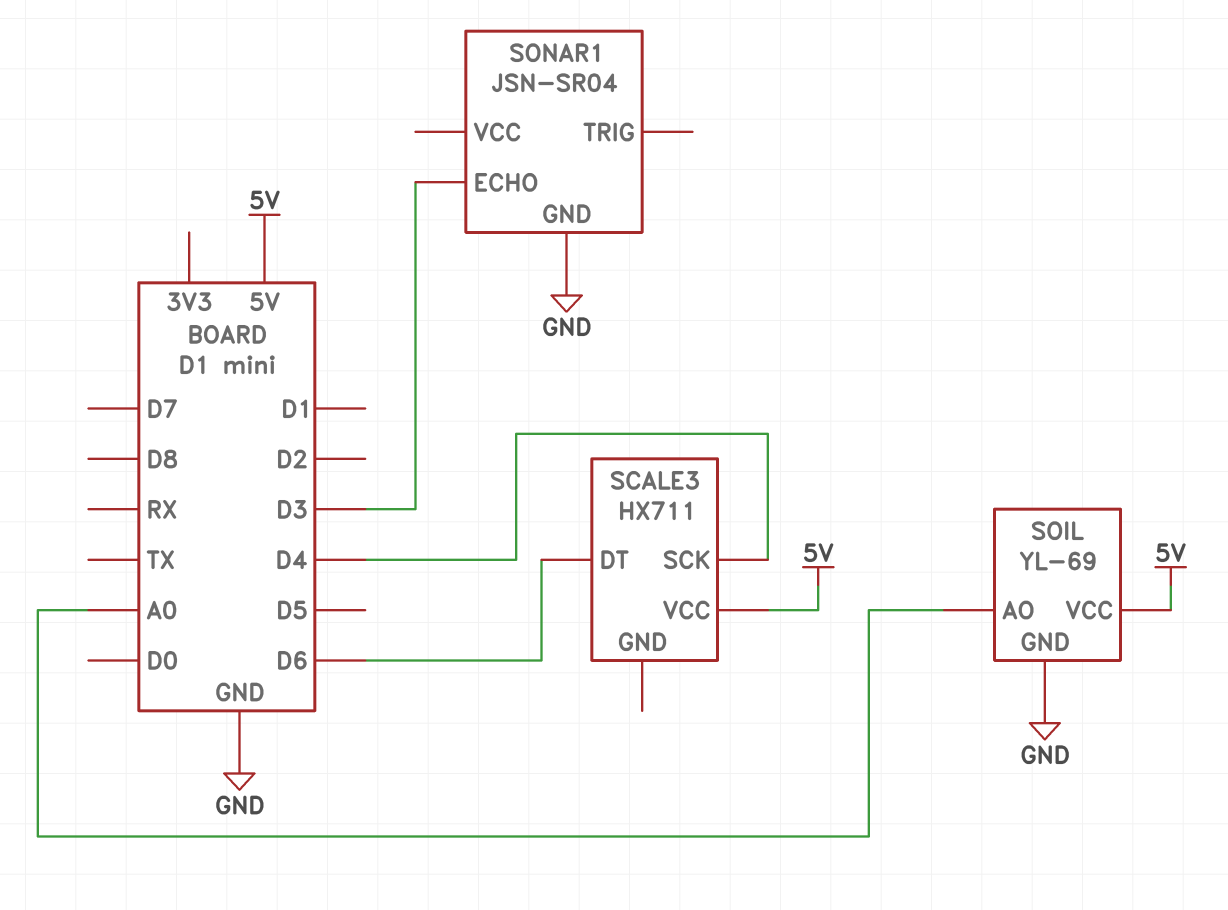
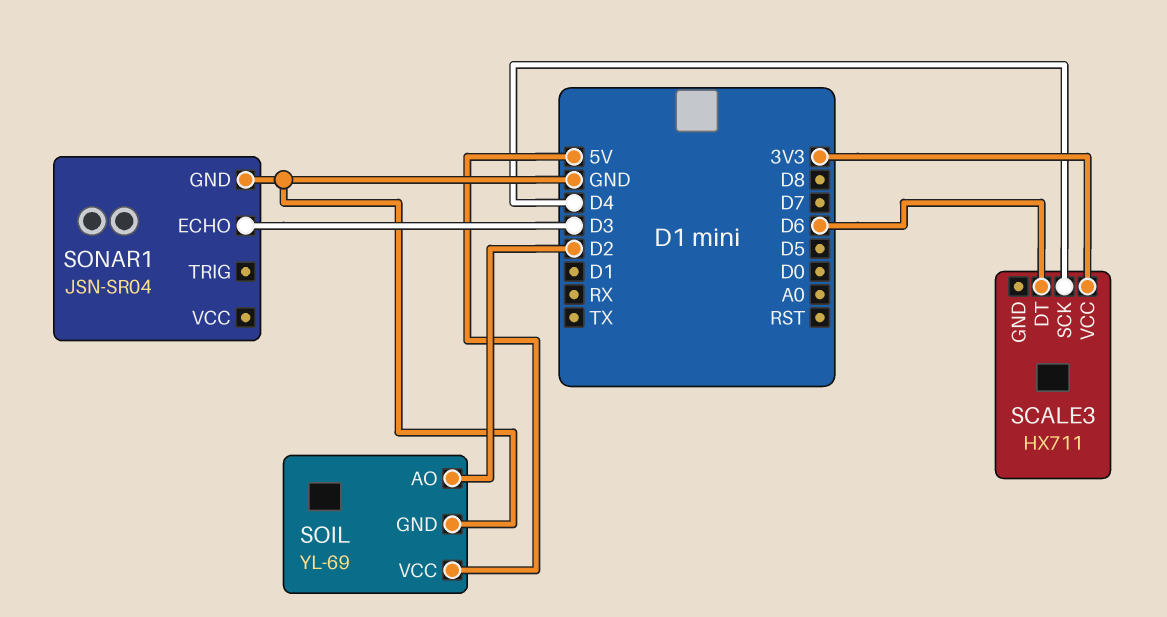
SCALE3 pin VCC: 5V -> 3V3
SOIL pin AO: A0 -> D2

